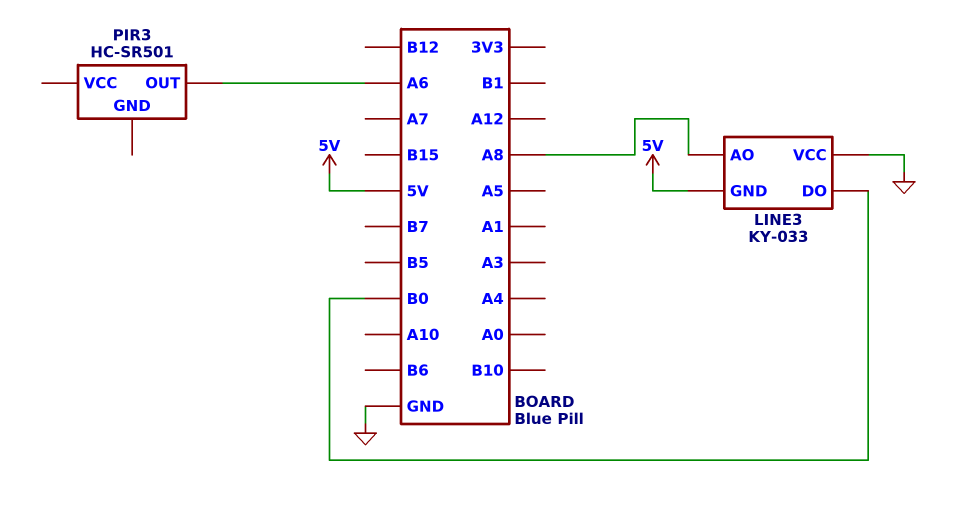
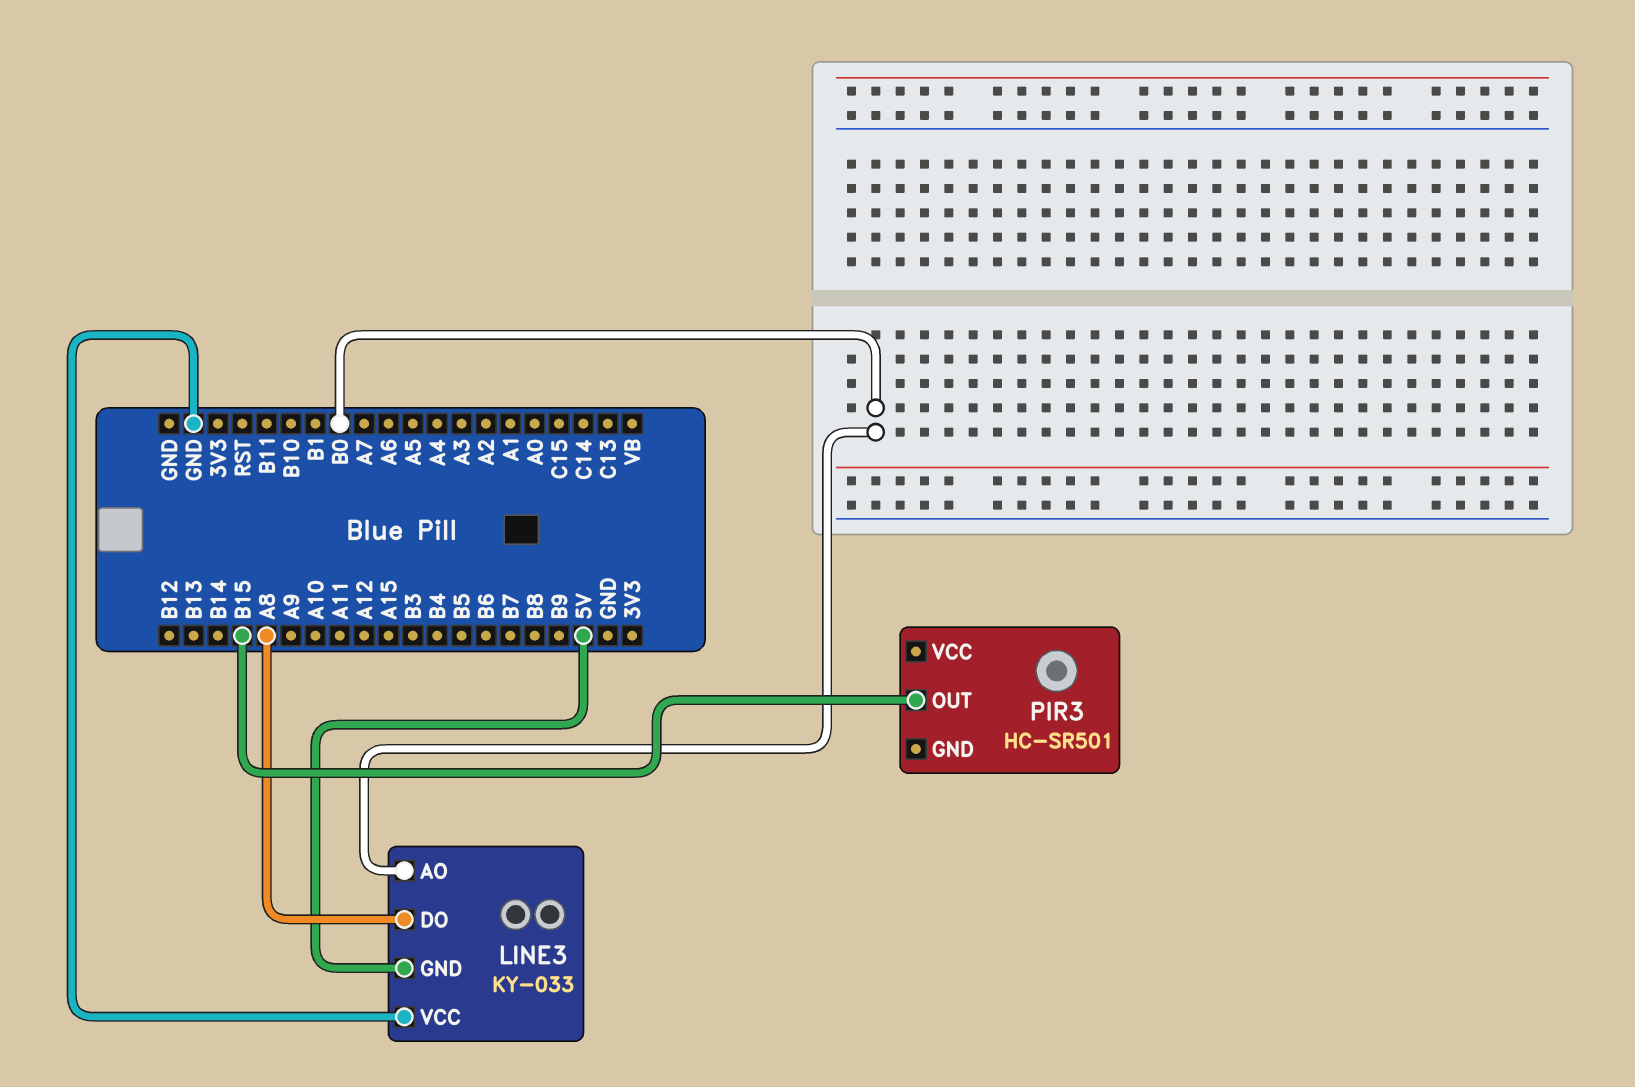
LINE3 pin AO: A8 -> B0
LINE3 pin DO: B0 -> A8
PIR3 pin OUT: A6 -> B15

